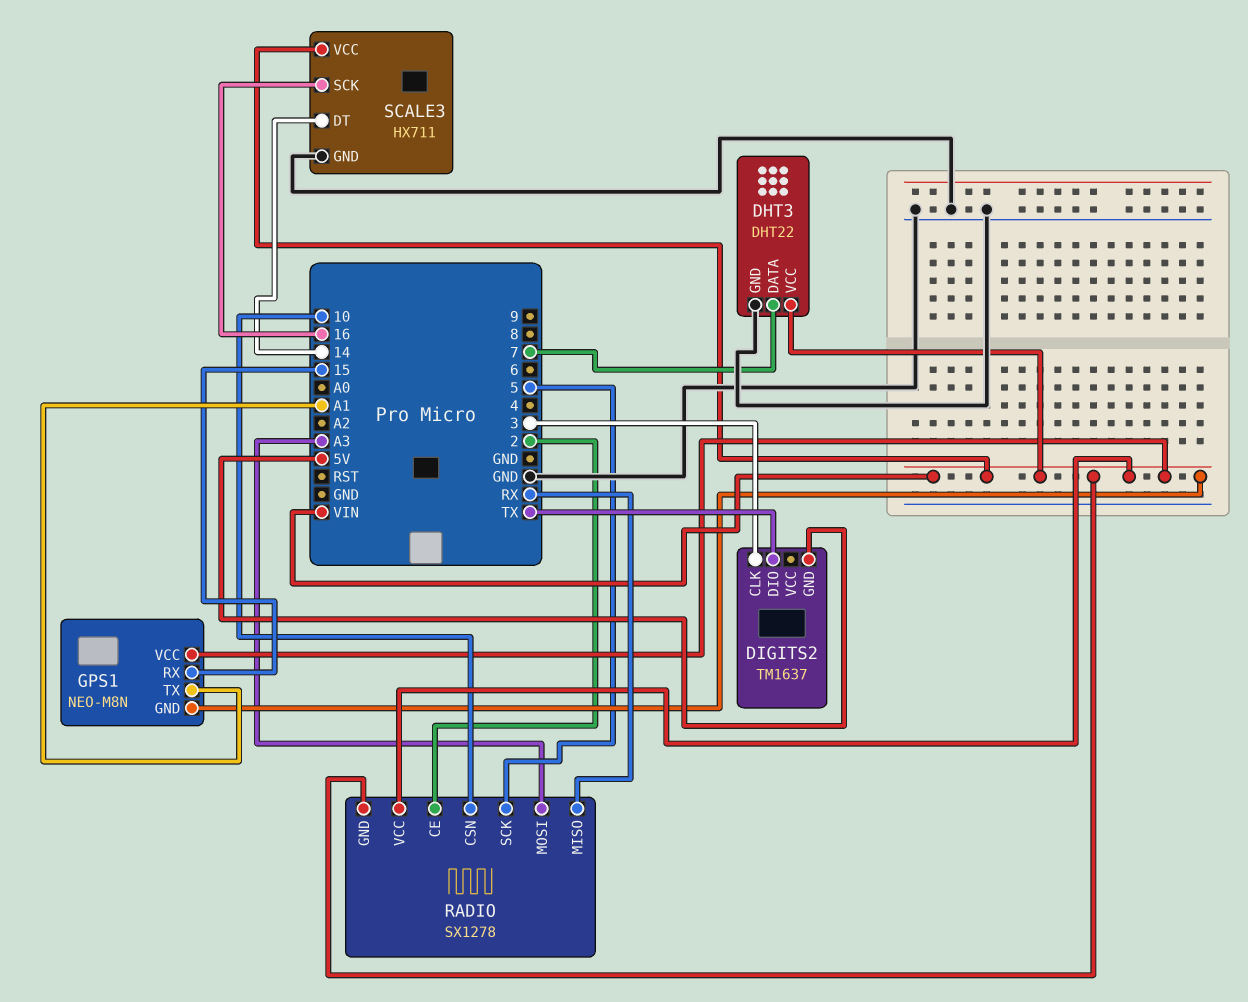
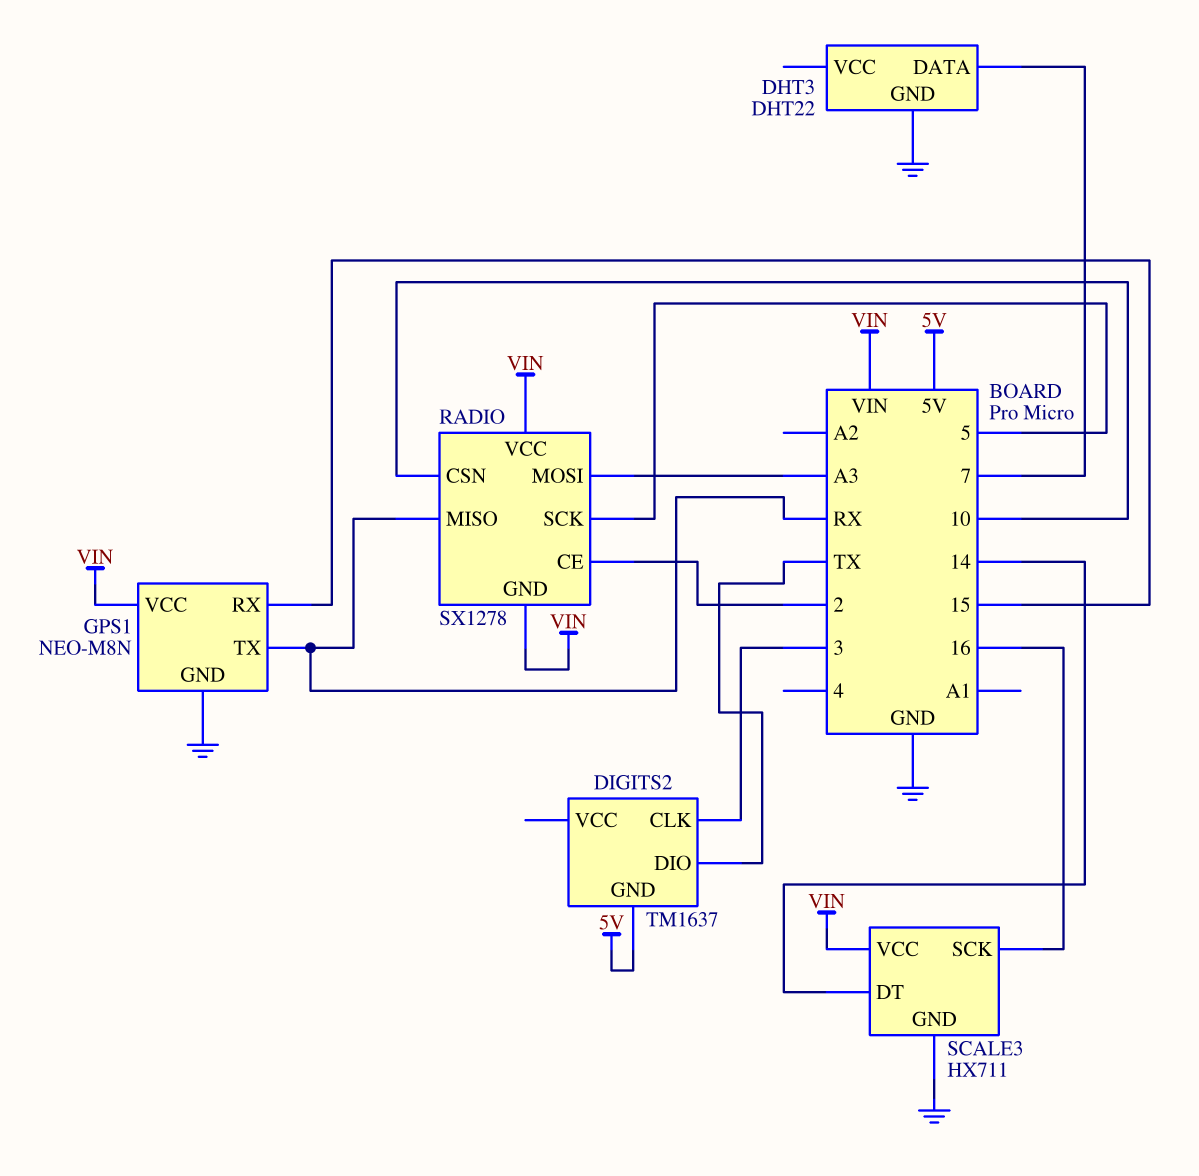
DHT3 pin VCC: VIN -> none
GPS1 pin GND: VIN -> GND
GPS1 pin TX: A1 -> RX

